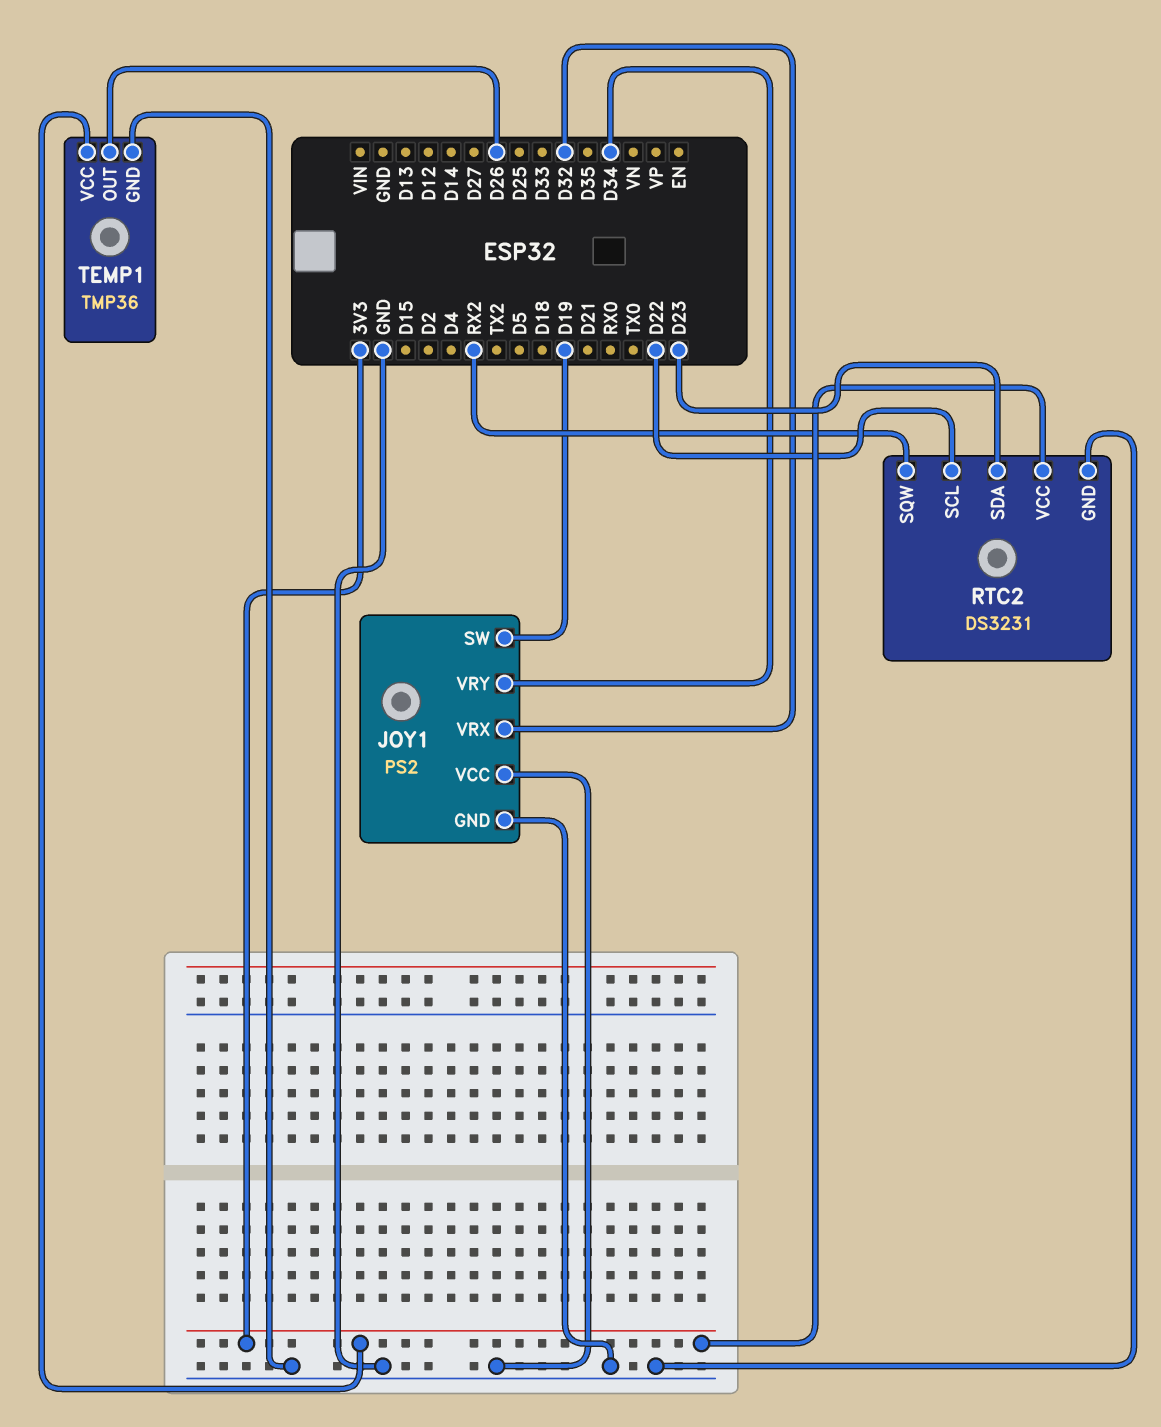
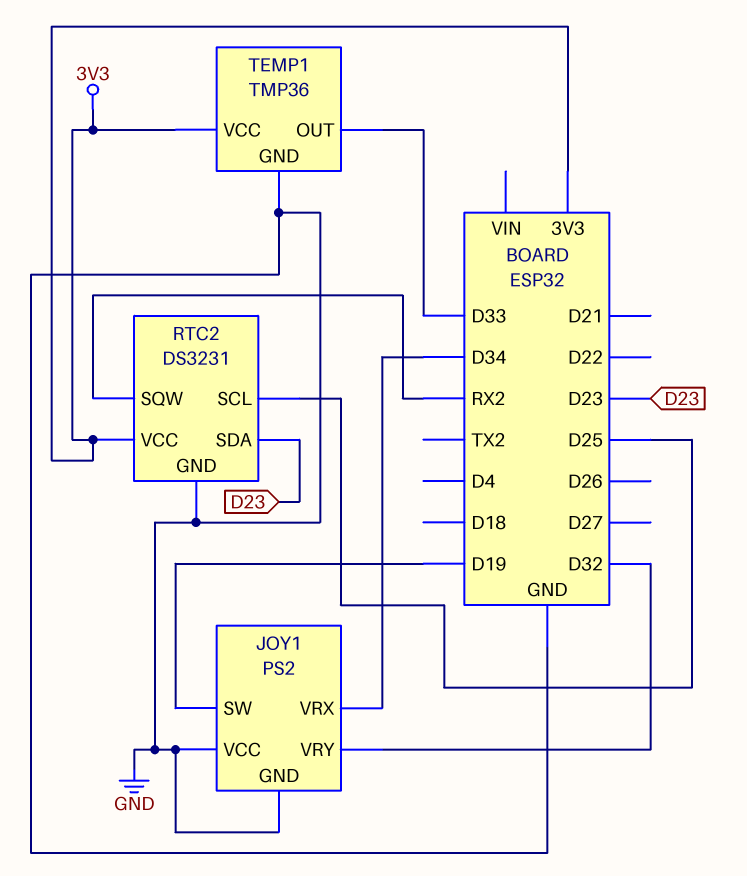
JOY1 pin VRX: D32 -> D34
JOY1 pin VRY: D34 -> D32
RTC2 pin SCL: D22 -> D25
TEMP1 pin OUT: D26 -> D33

